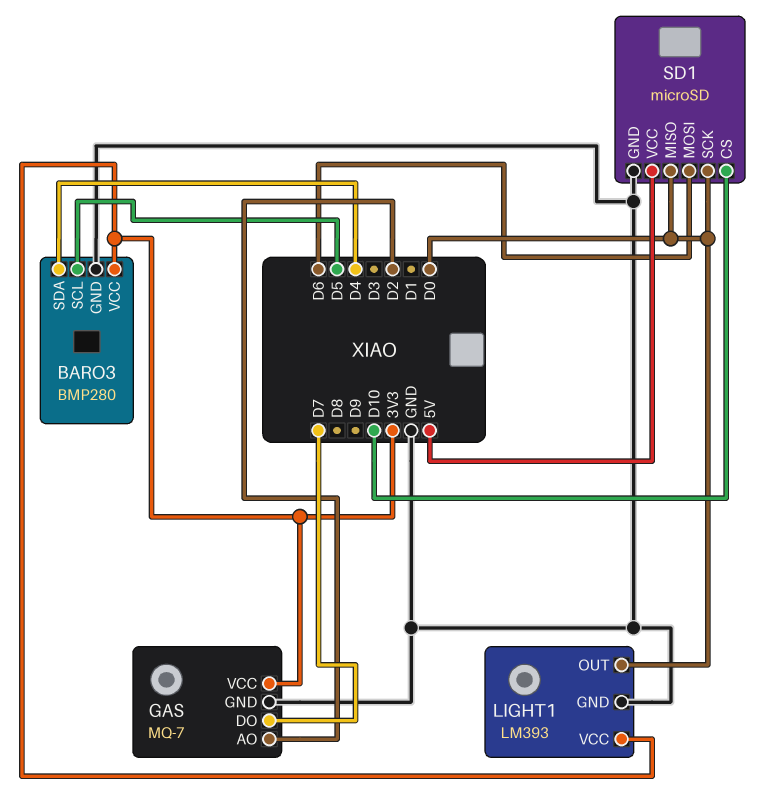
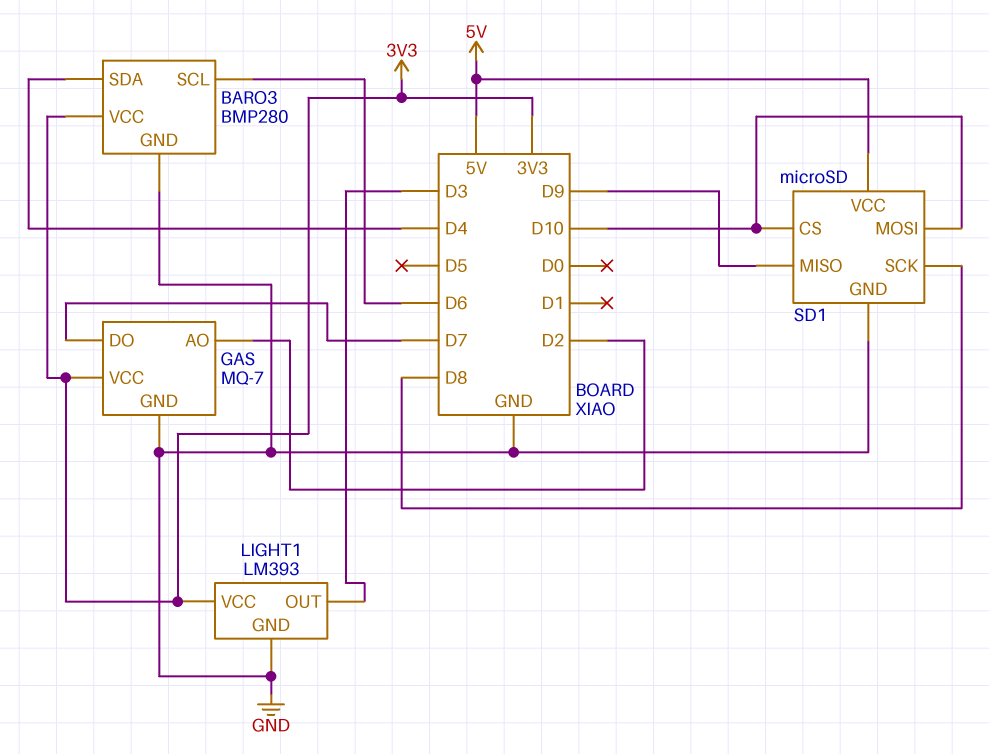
BARO3 pin SCL: D5 -> D6
LIGHT1 pin OUT: D0 -> D3
SD1 pin MISO: D0 -> D9
SD1 pin MOSI: D6 -> D10
SD1 pin SCK: D0 -> D8

